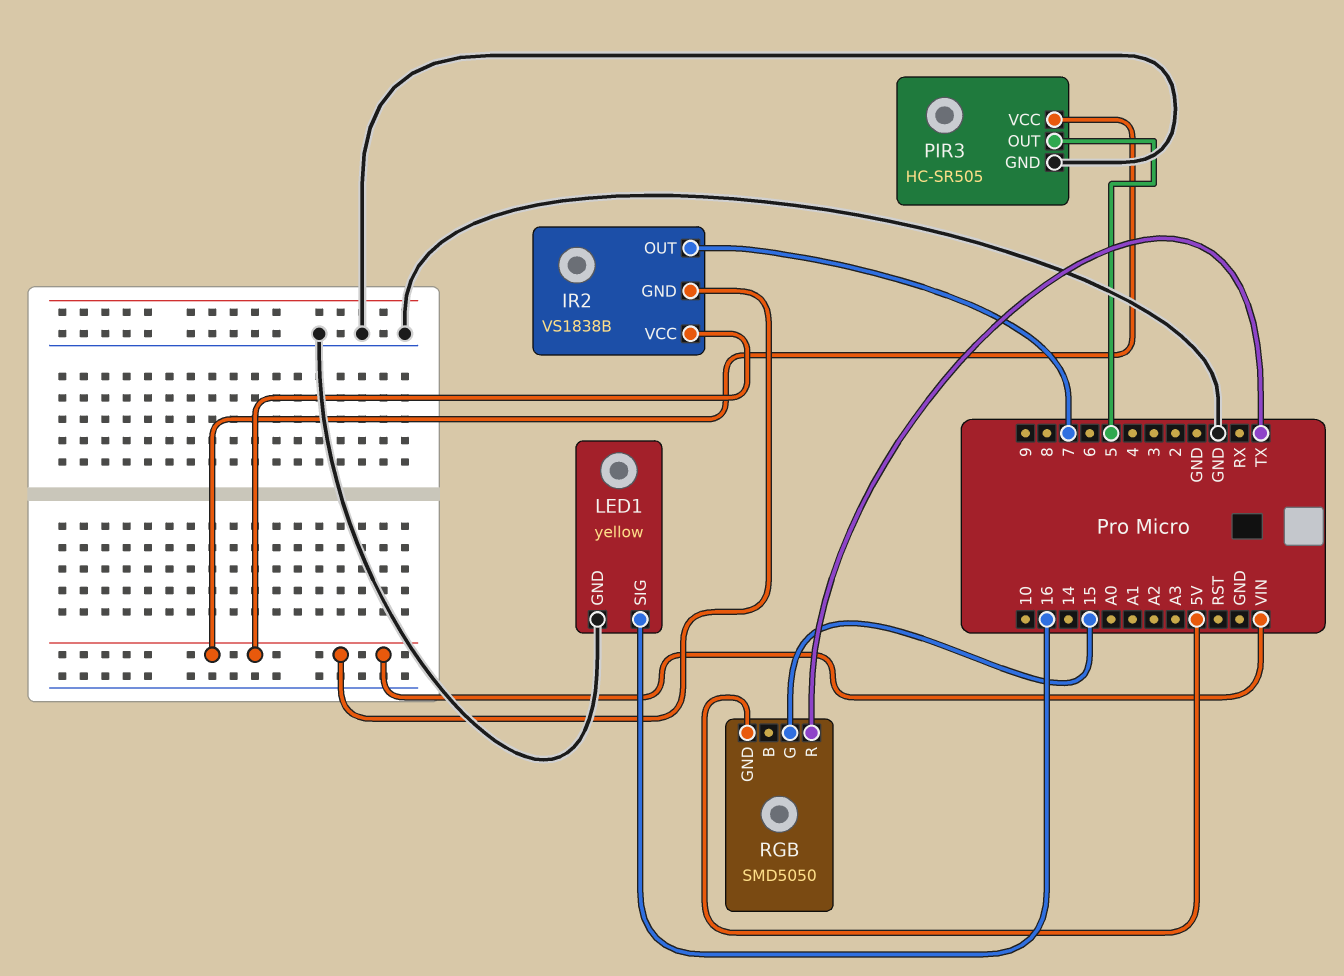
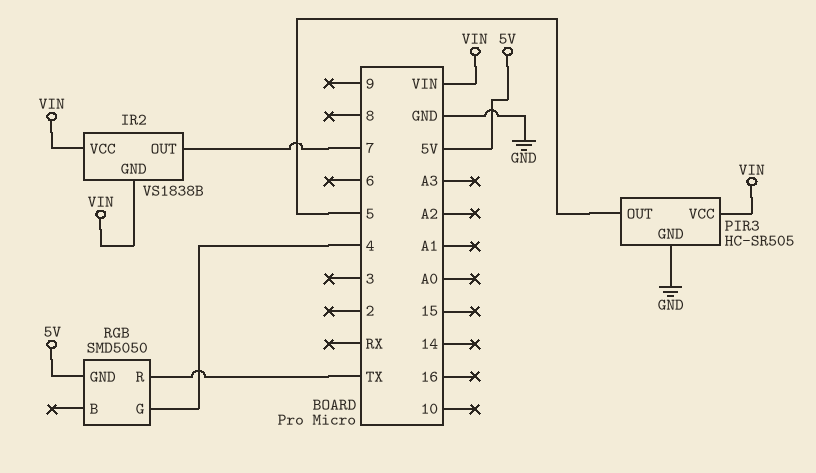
LED1: yellow -> none
LED1 pin GND: GND -> none
LED1 pin SIG: 16 -> none
RGB pin G: 15 -> 4

